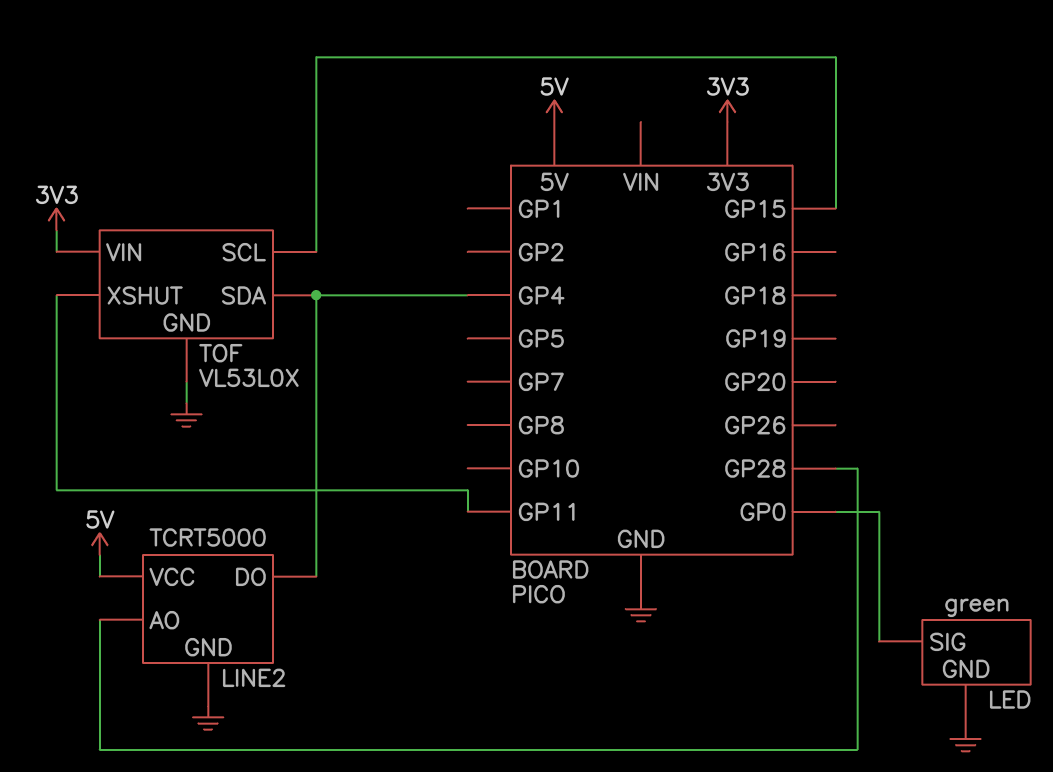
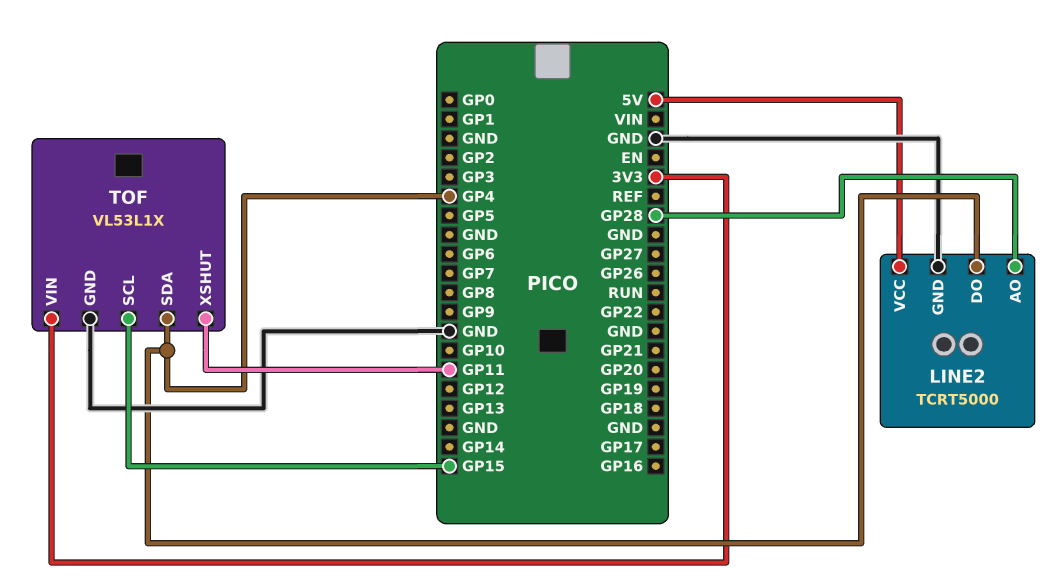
LED: green -> none
LED pin GND: GND -> none
LED pin SIG: GP0 -> none
TOF: VL53L0X -> VL53L1X

